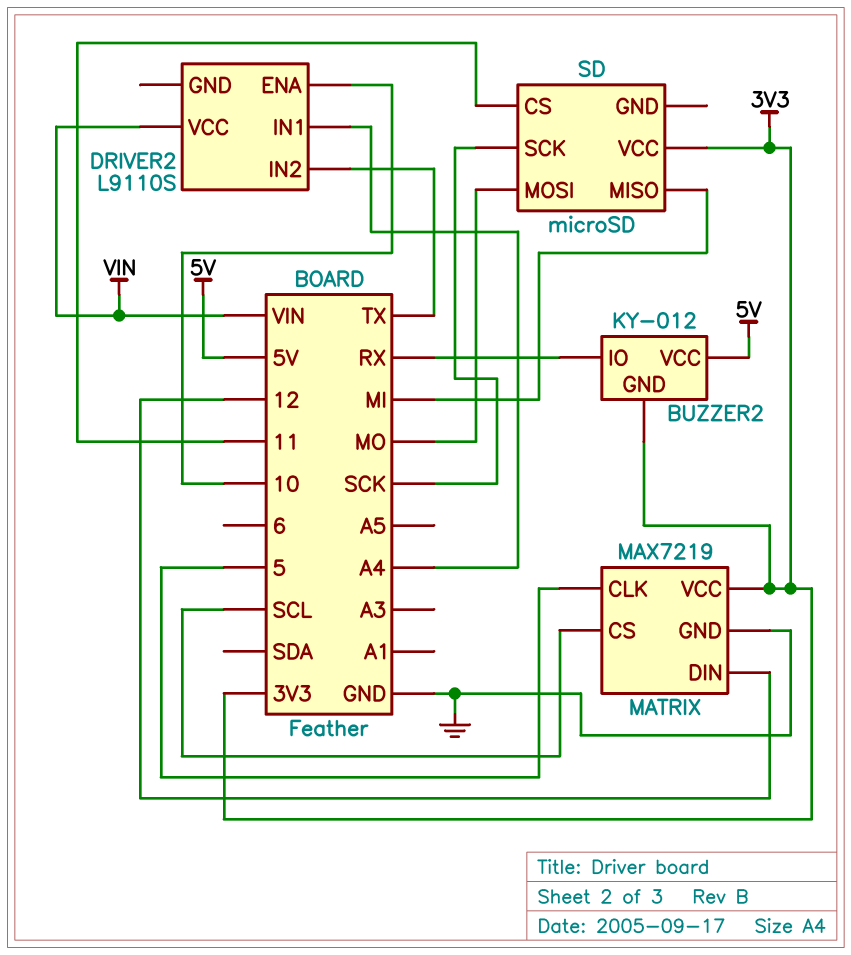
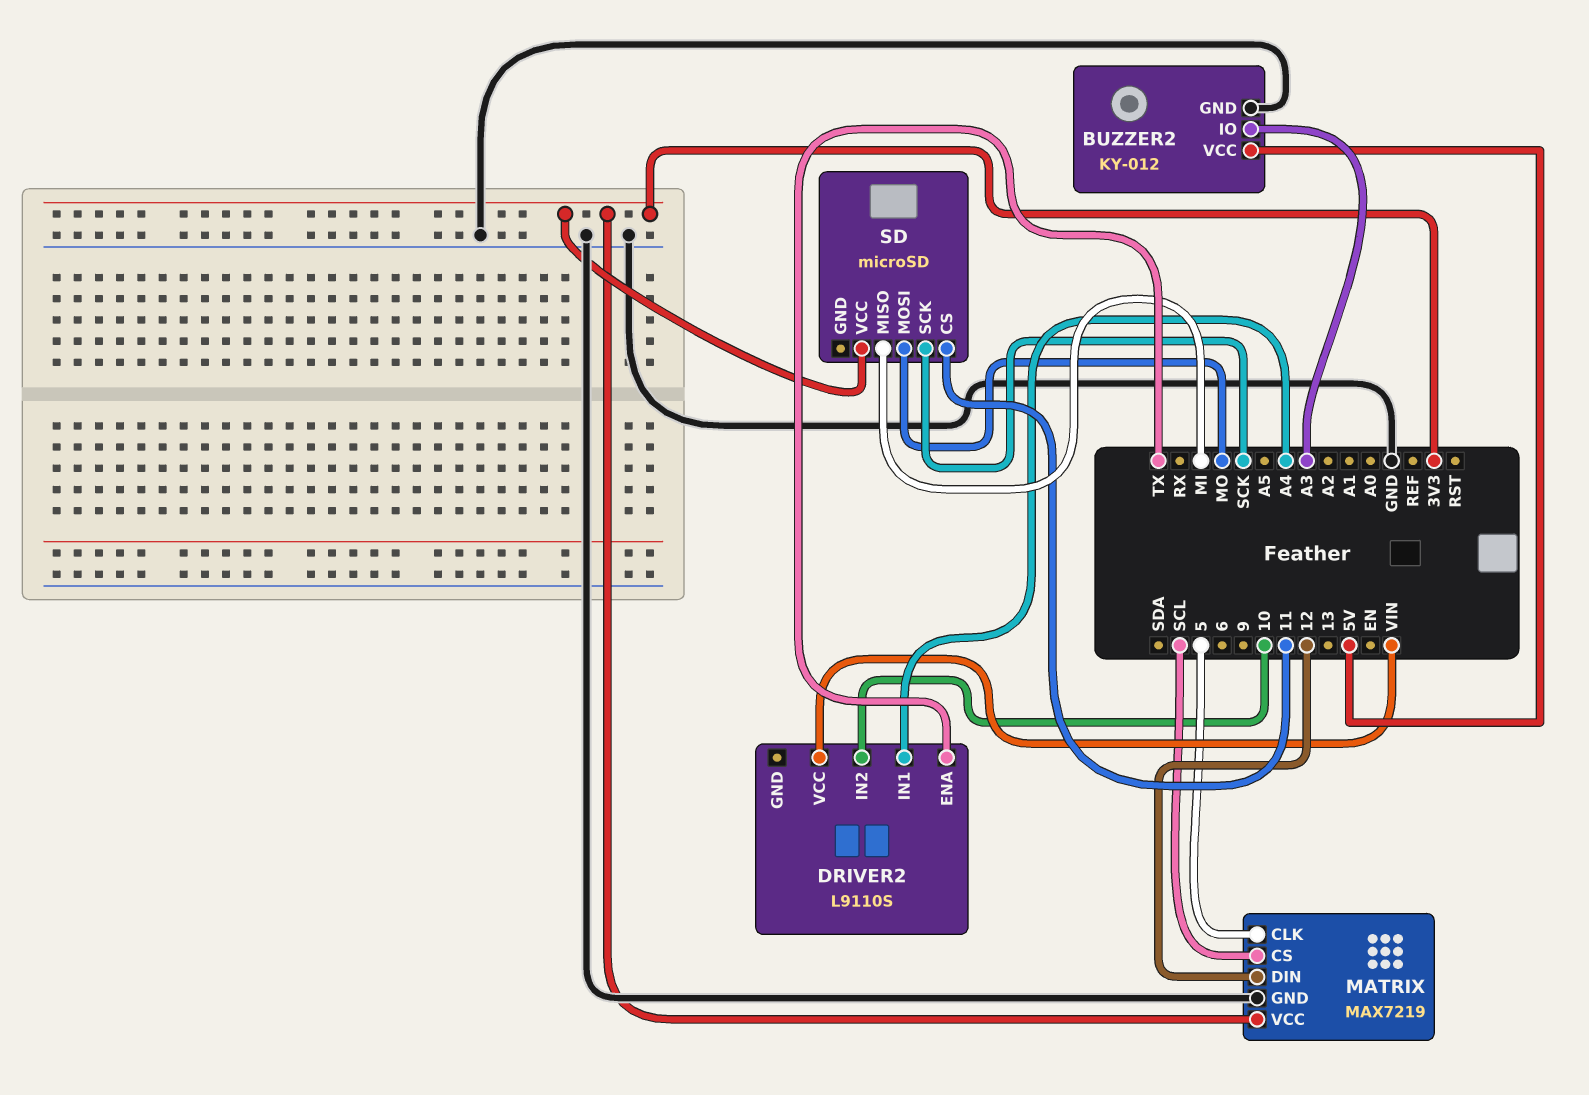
BUZZER2 pin GND: 3V3 -> GND
BUZZER2 pin IO: RX -> A3
DRIVER2 pin ENA: 10 -> TX
DRIVER2 pin IN2: TX -> 10

